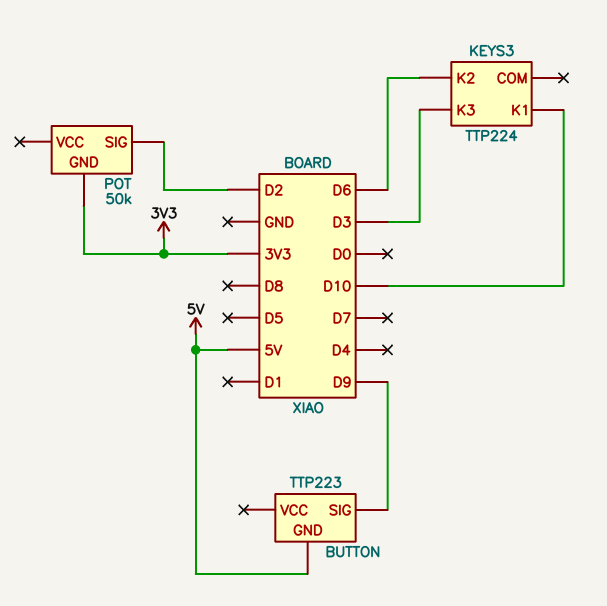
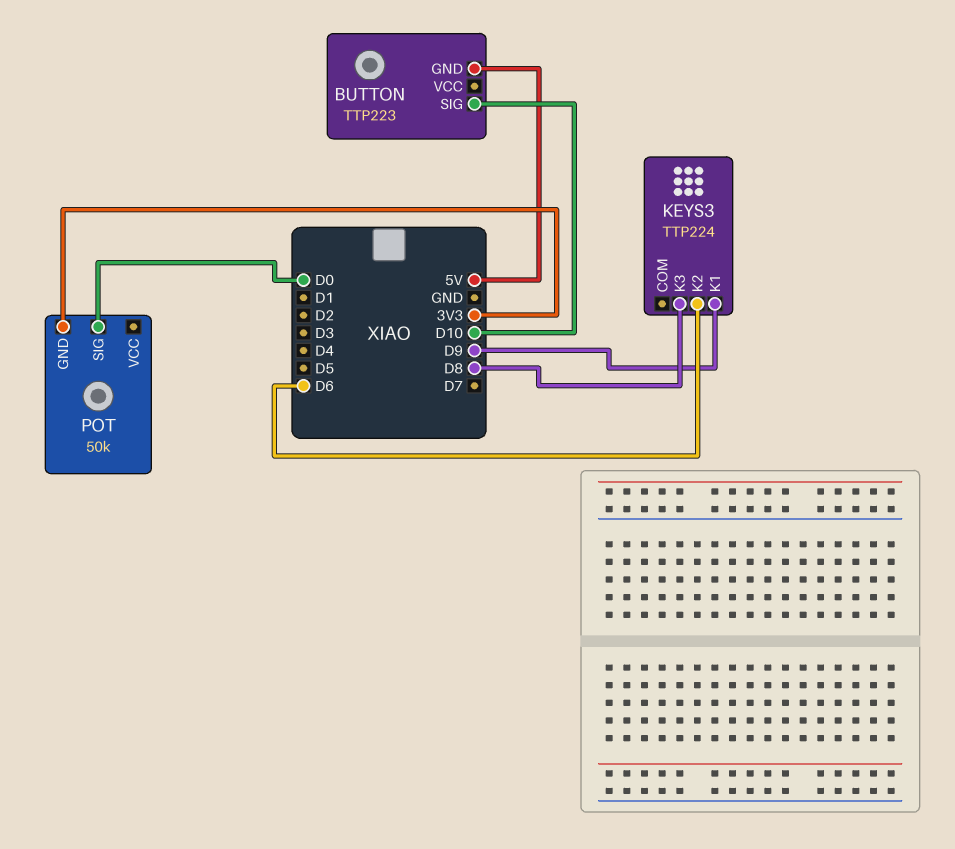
BUTTON pin SIG: D9 -> D10
KEYS3 pin K1: D10 -> D9
KEYS3 pin K3: D3 -> D8
POT pin SIG: D2 -> D0

